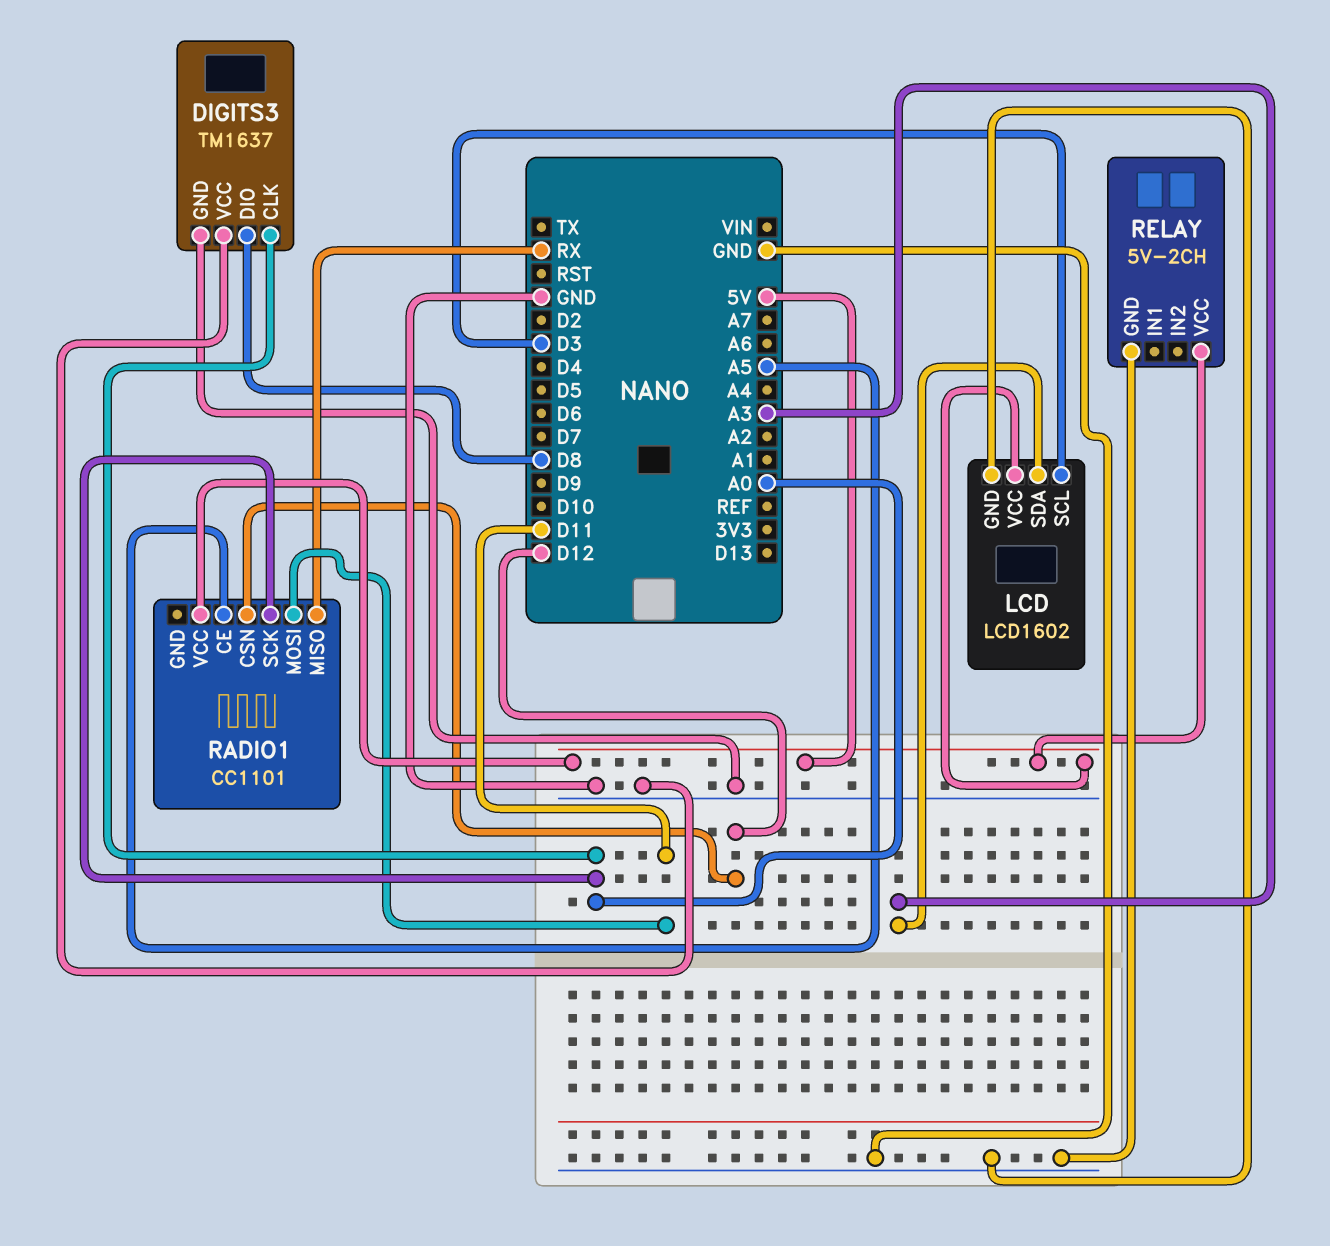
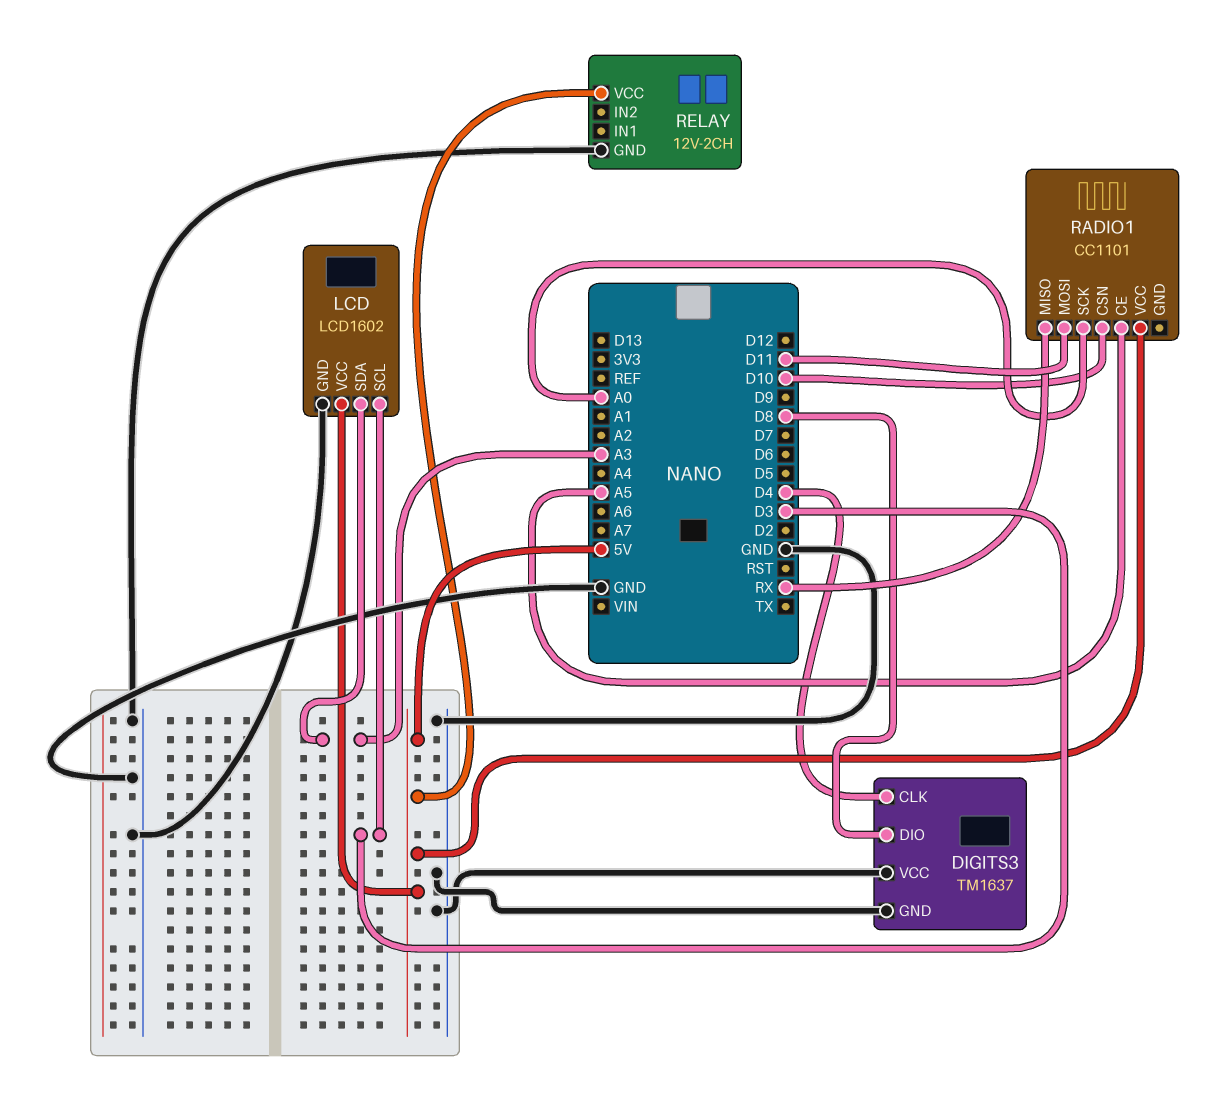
DIGITS3 pin CLK: A0 -> D4
RADIO1 pin CSN: D12 -> D10
RELAY: 5V-2CH -> 12V-2CH

